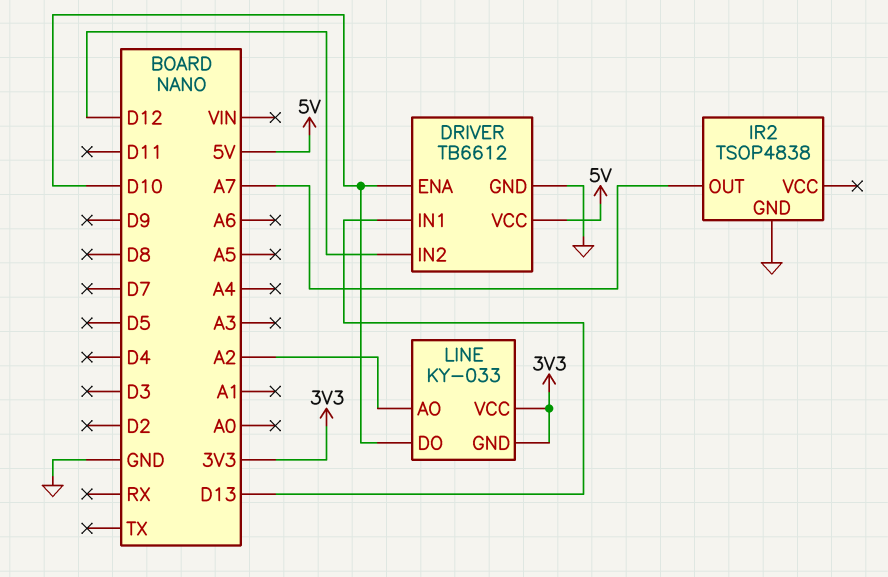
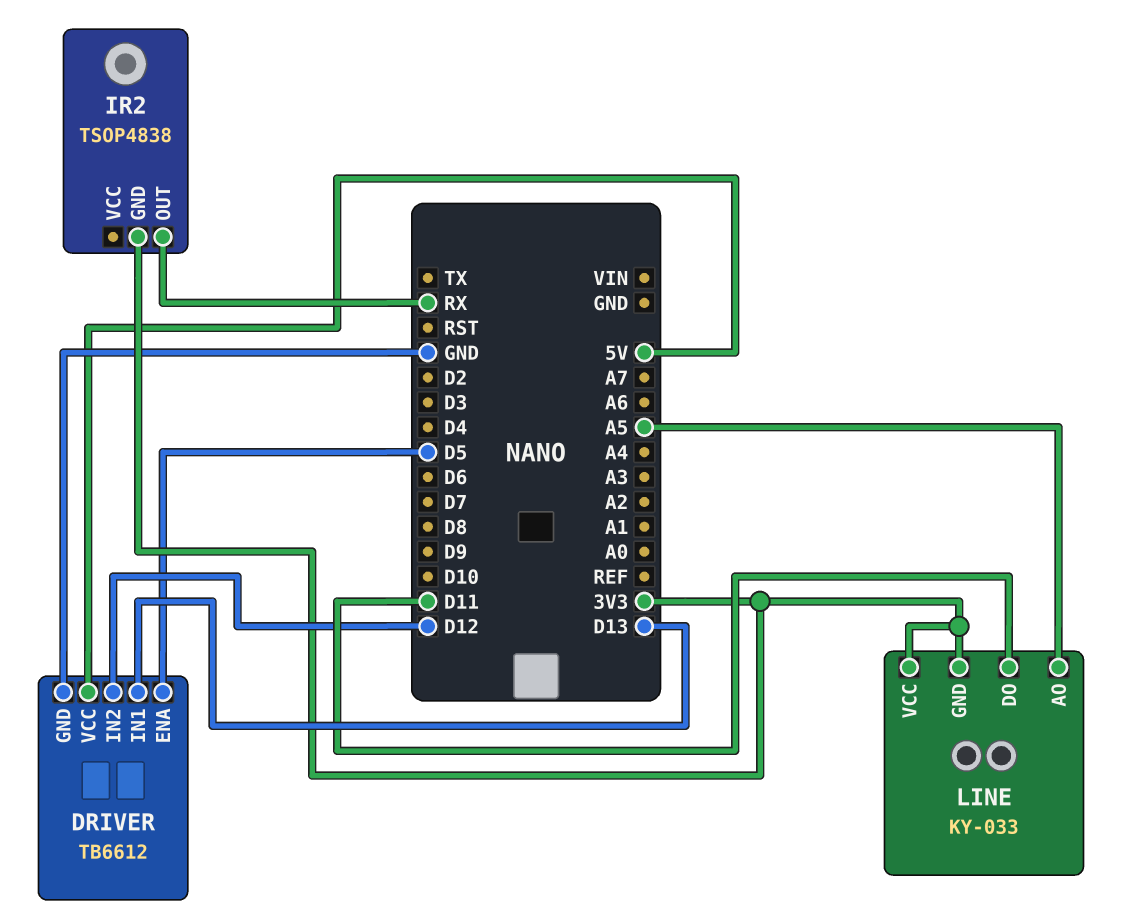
DRIVER pin ENA: D10 -> D5
IR2 pin GND: GND -> 3V3
IR2 pin OUT: A7 -> RX
LINE pin AO: A2 -> A5
LINE pin DO: D10 -> D11

